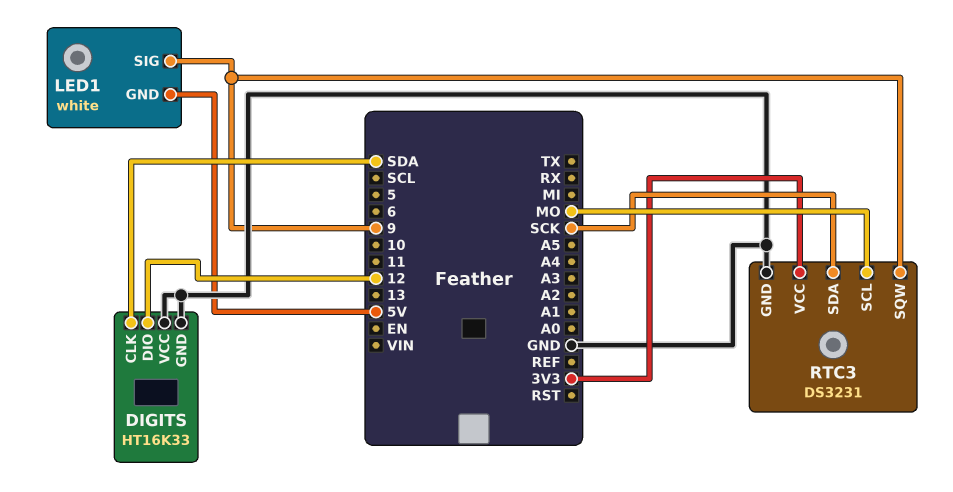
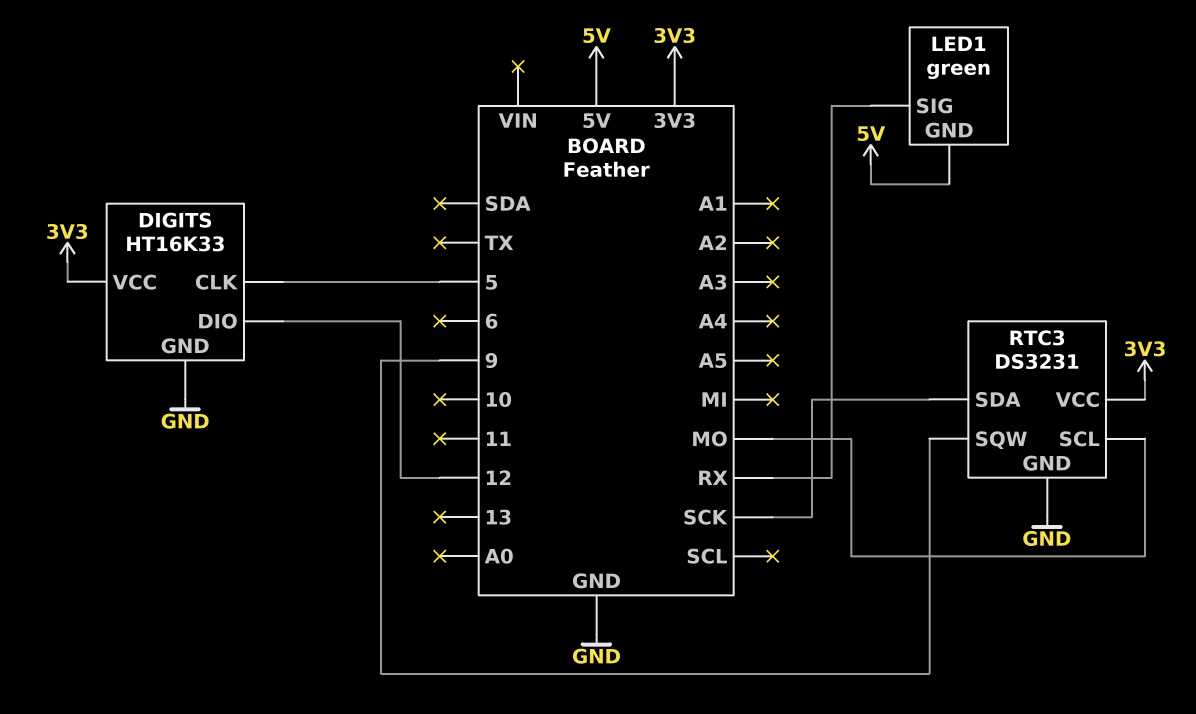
DIGITS pin CLK: SDA -> 5
DIGITS pin VCC: GND -> 3V3
LED1: white -> green
LED1 pin SIG: 9 -> RX

